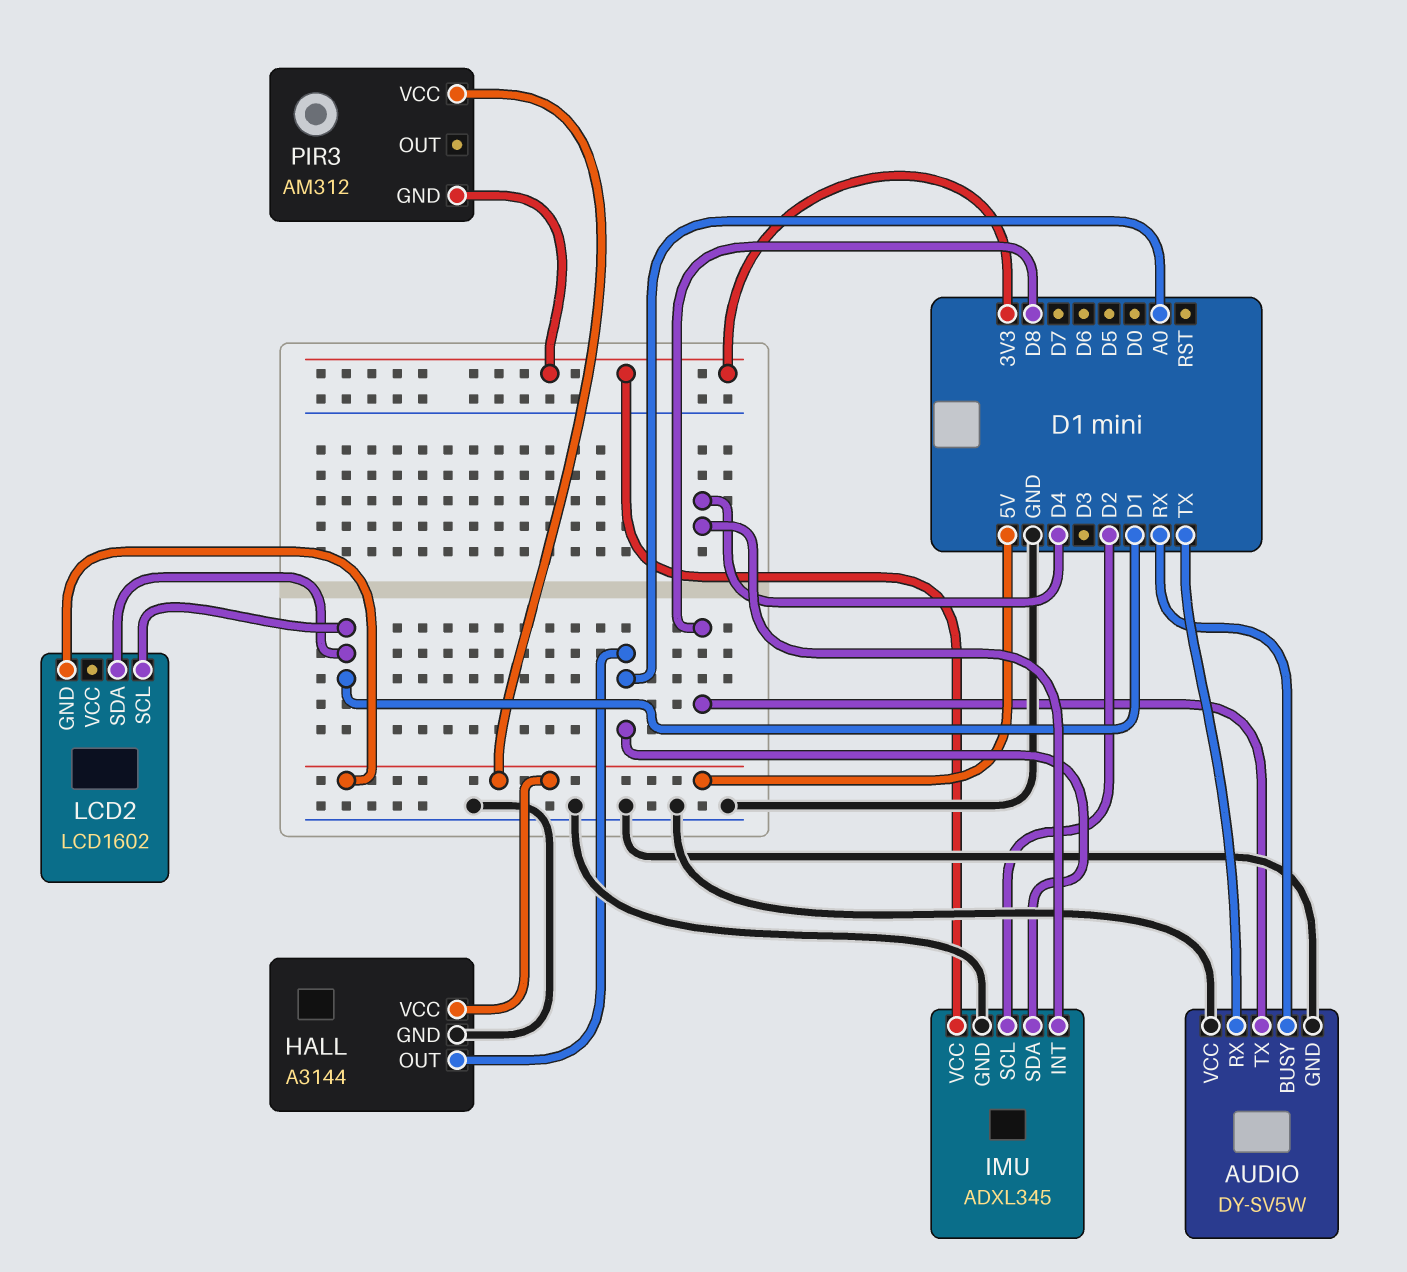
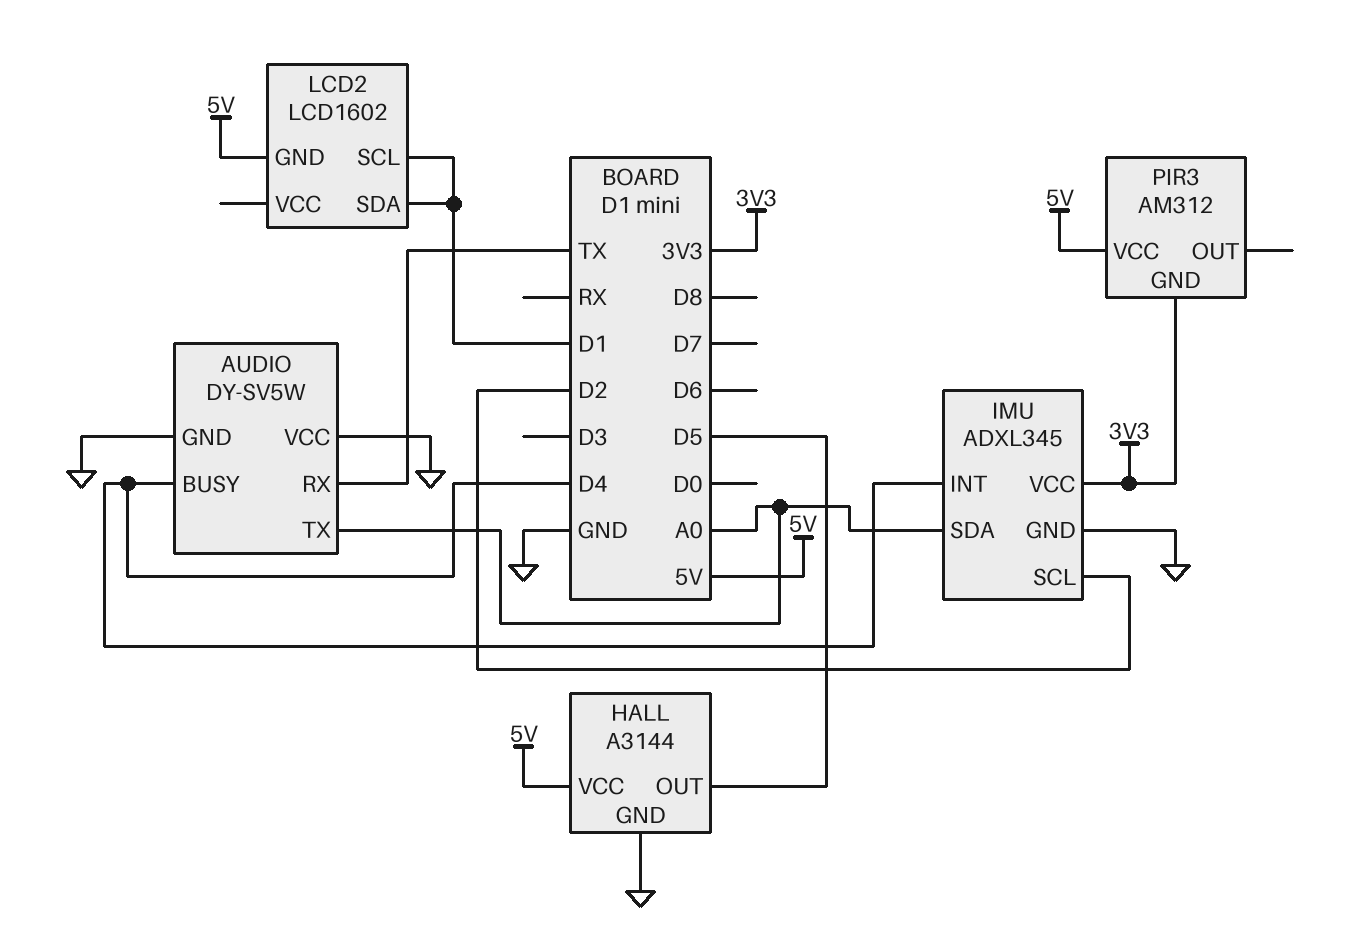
AUDIO pin BUSY: RX -> D4
AUDIO pin TX: D8 -> A0
HALL pin OUT: A0 -> D5

